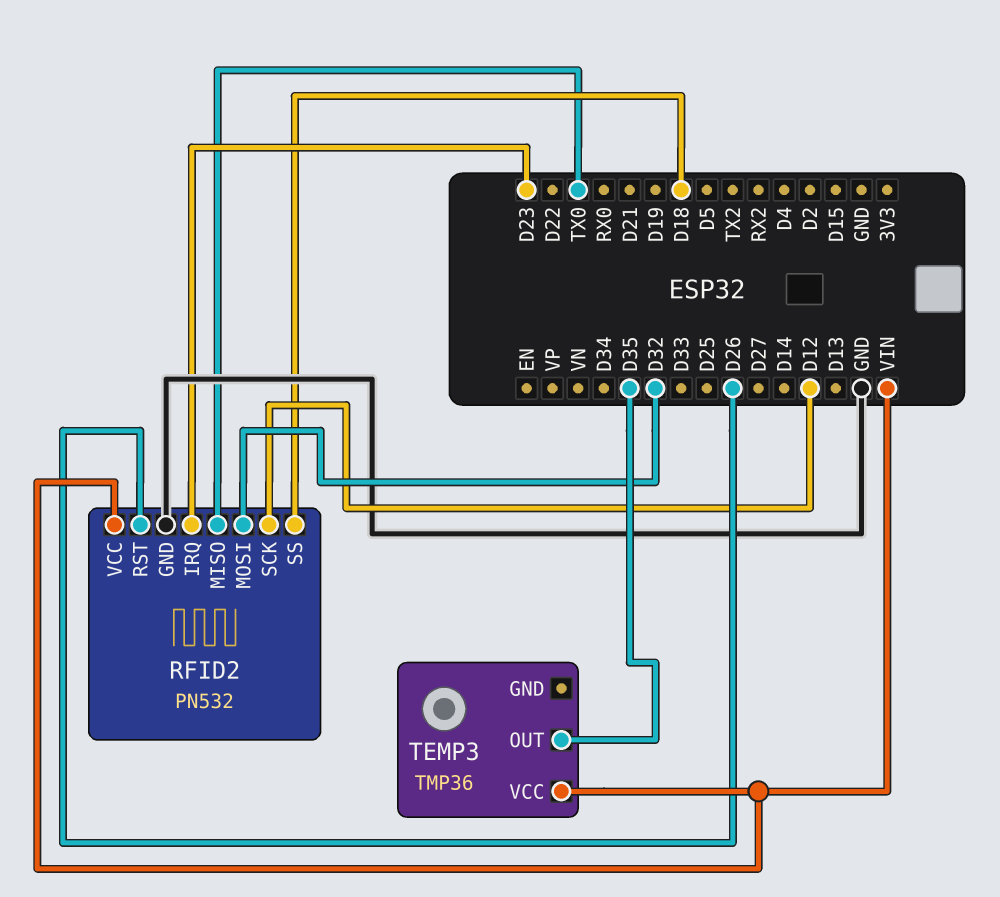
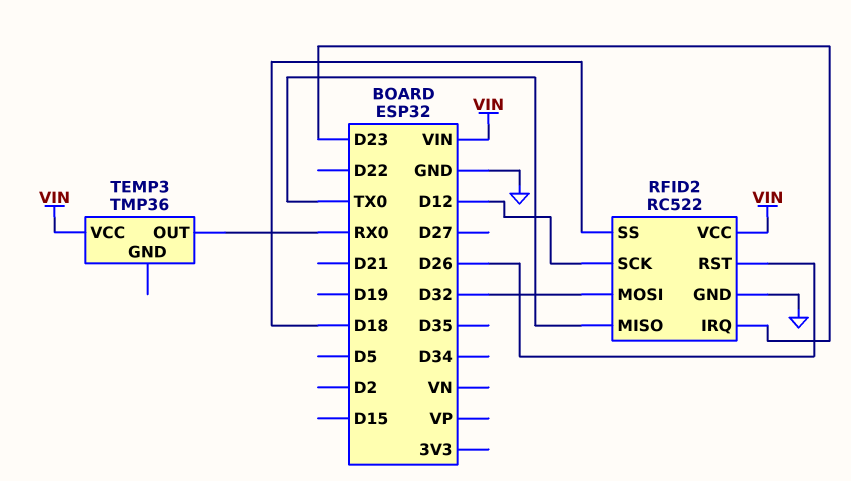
RFID2: PN532 -> RC522
TEMP3 pin OUT: D35 -> RX0

